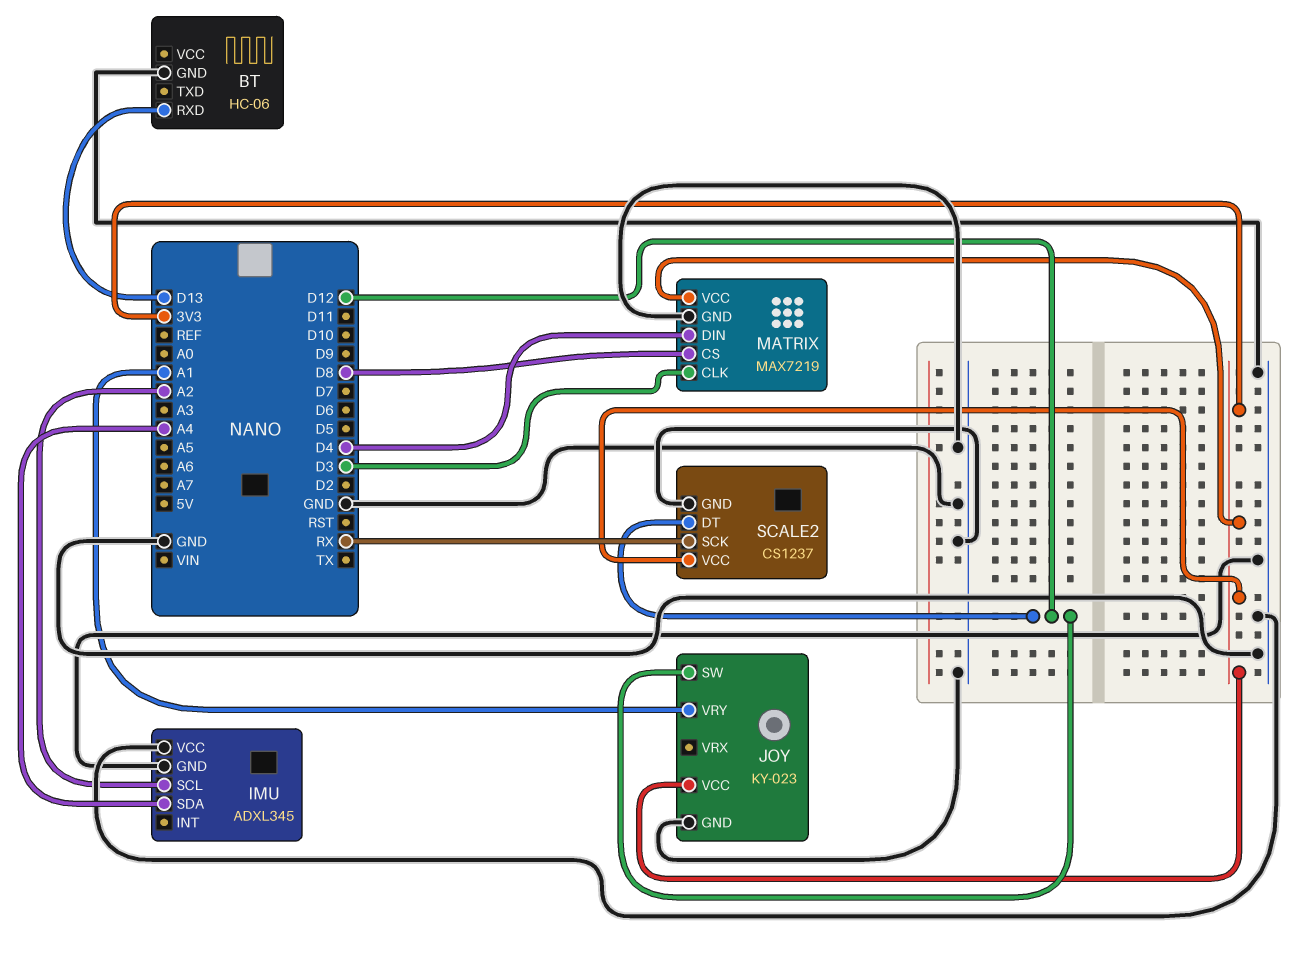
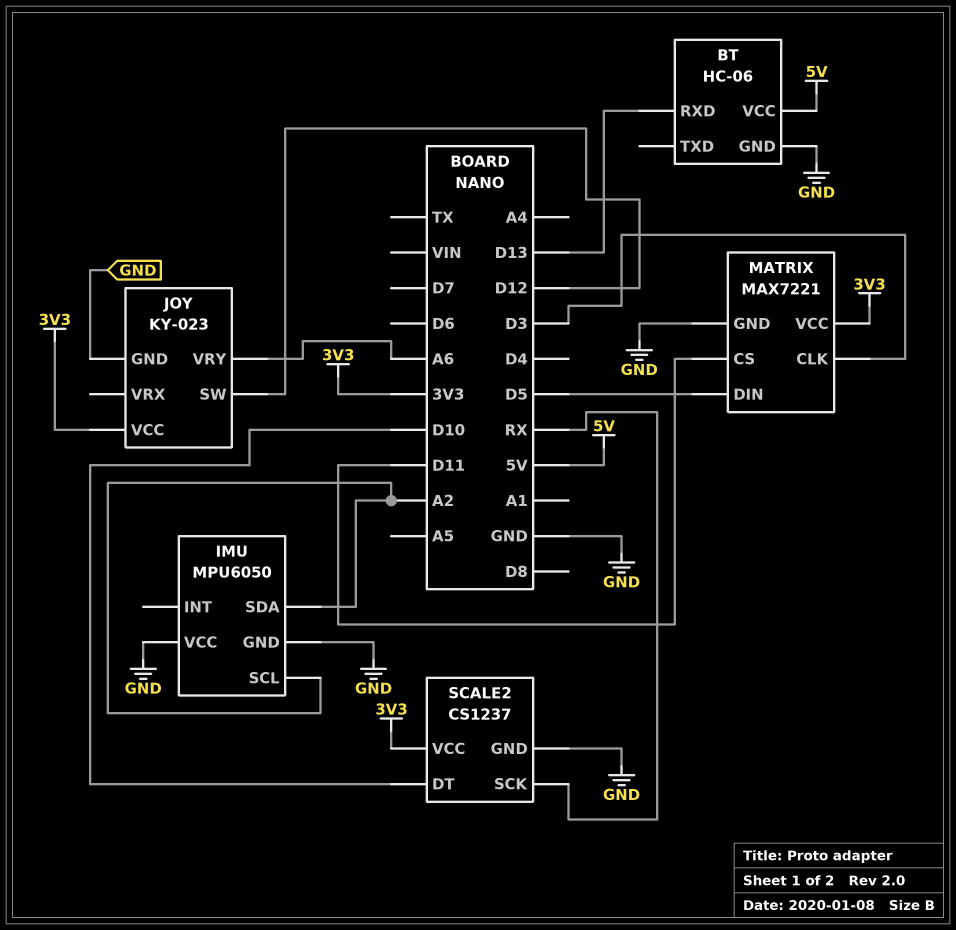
BT pin VCC: none -> 5V
IMU: ADXL345 -> MPU6050
IMU pin SDA: A4 -> A2
JOY pin VRY: A1 -> A6
MATRIX: MAX7219 -> MAX7221
MATRIX pin CS: D8 -> D11
MATRIX pin DIN: D4 -> D5
SCALE2 pin DT: D12 -> D10

